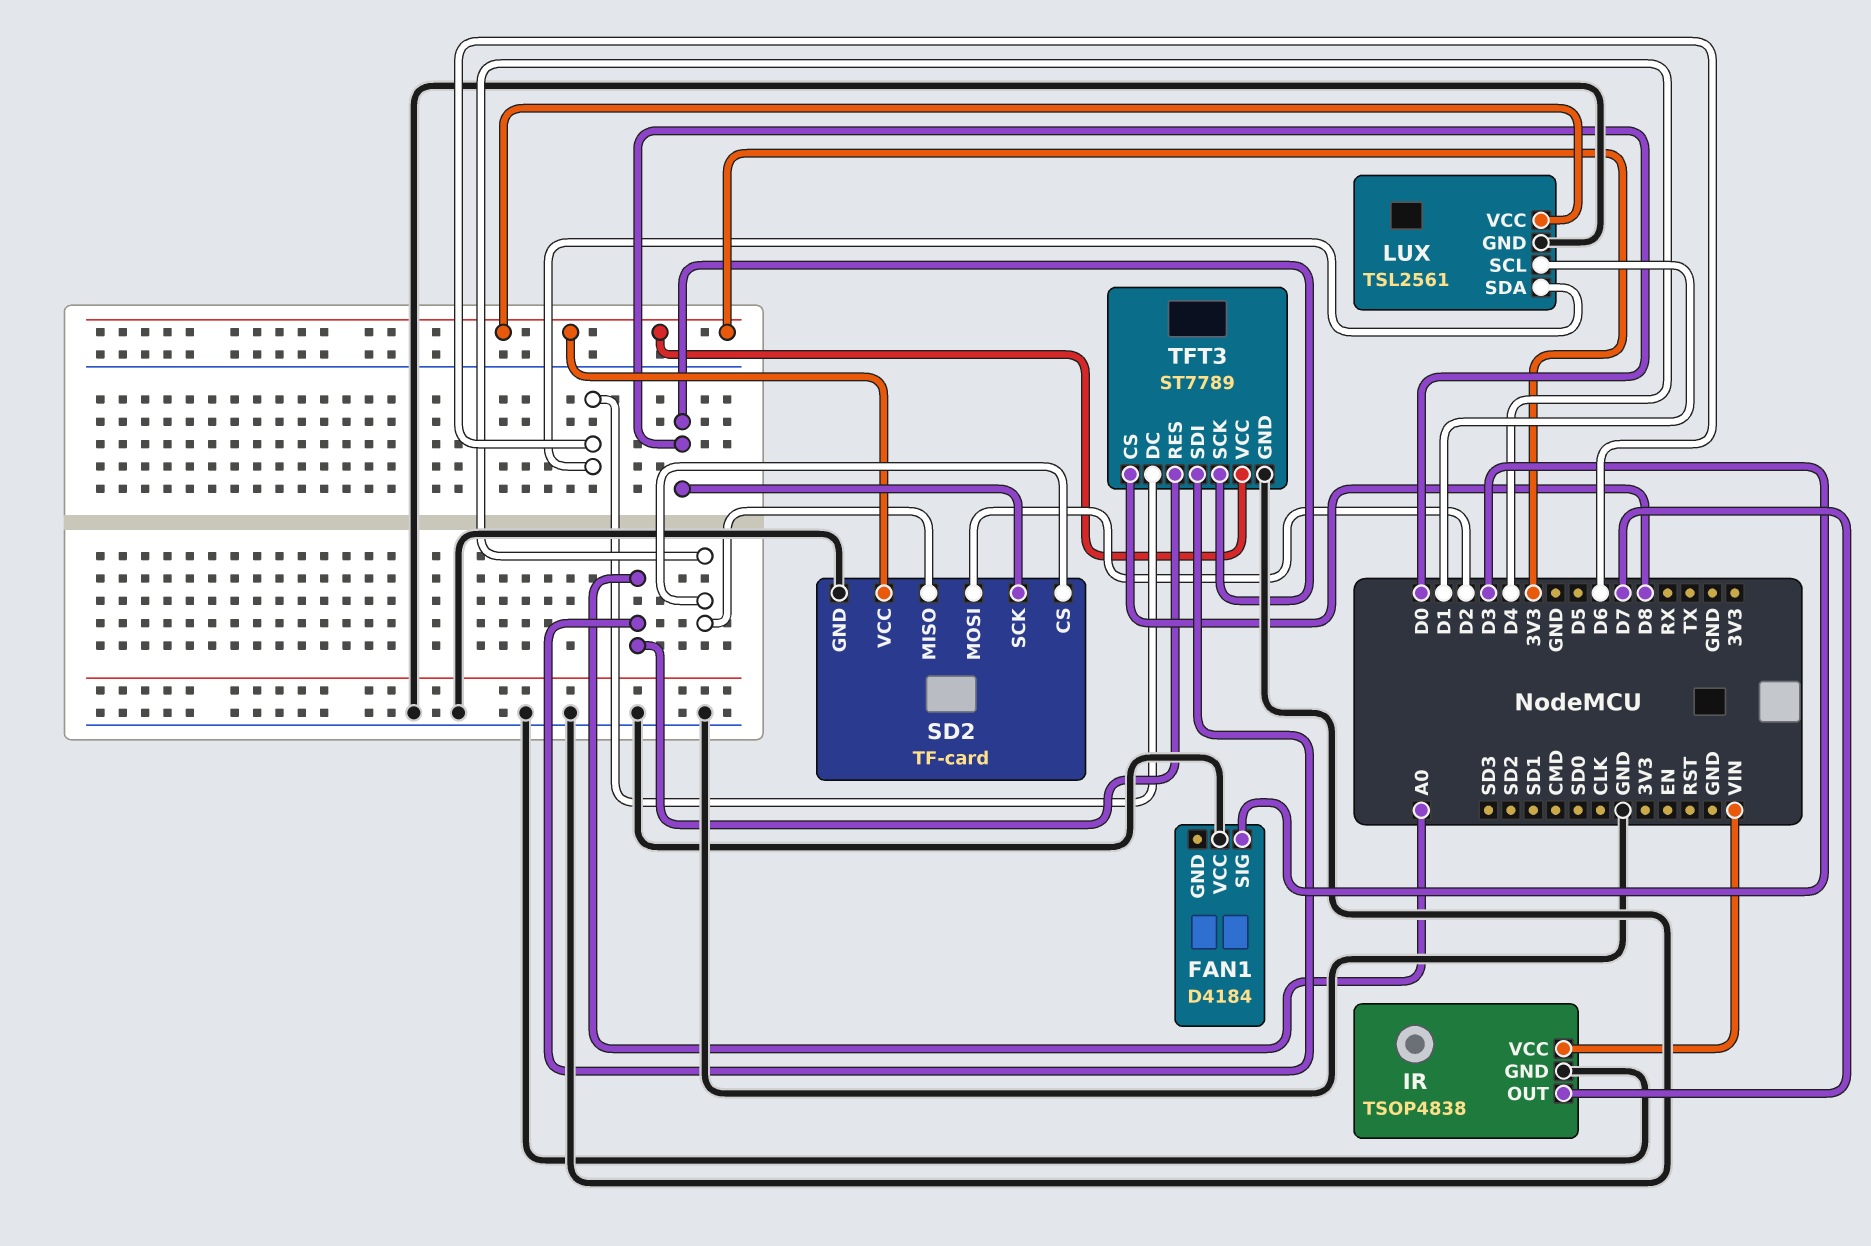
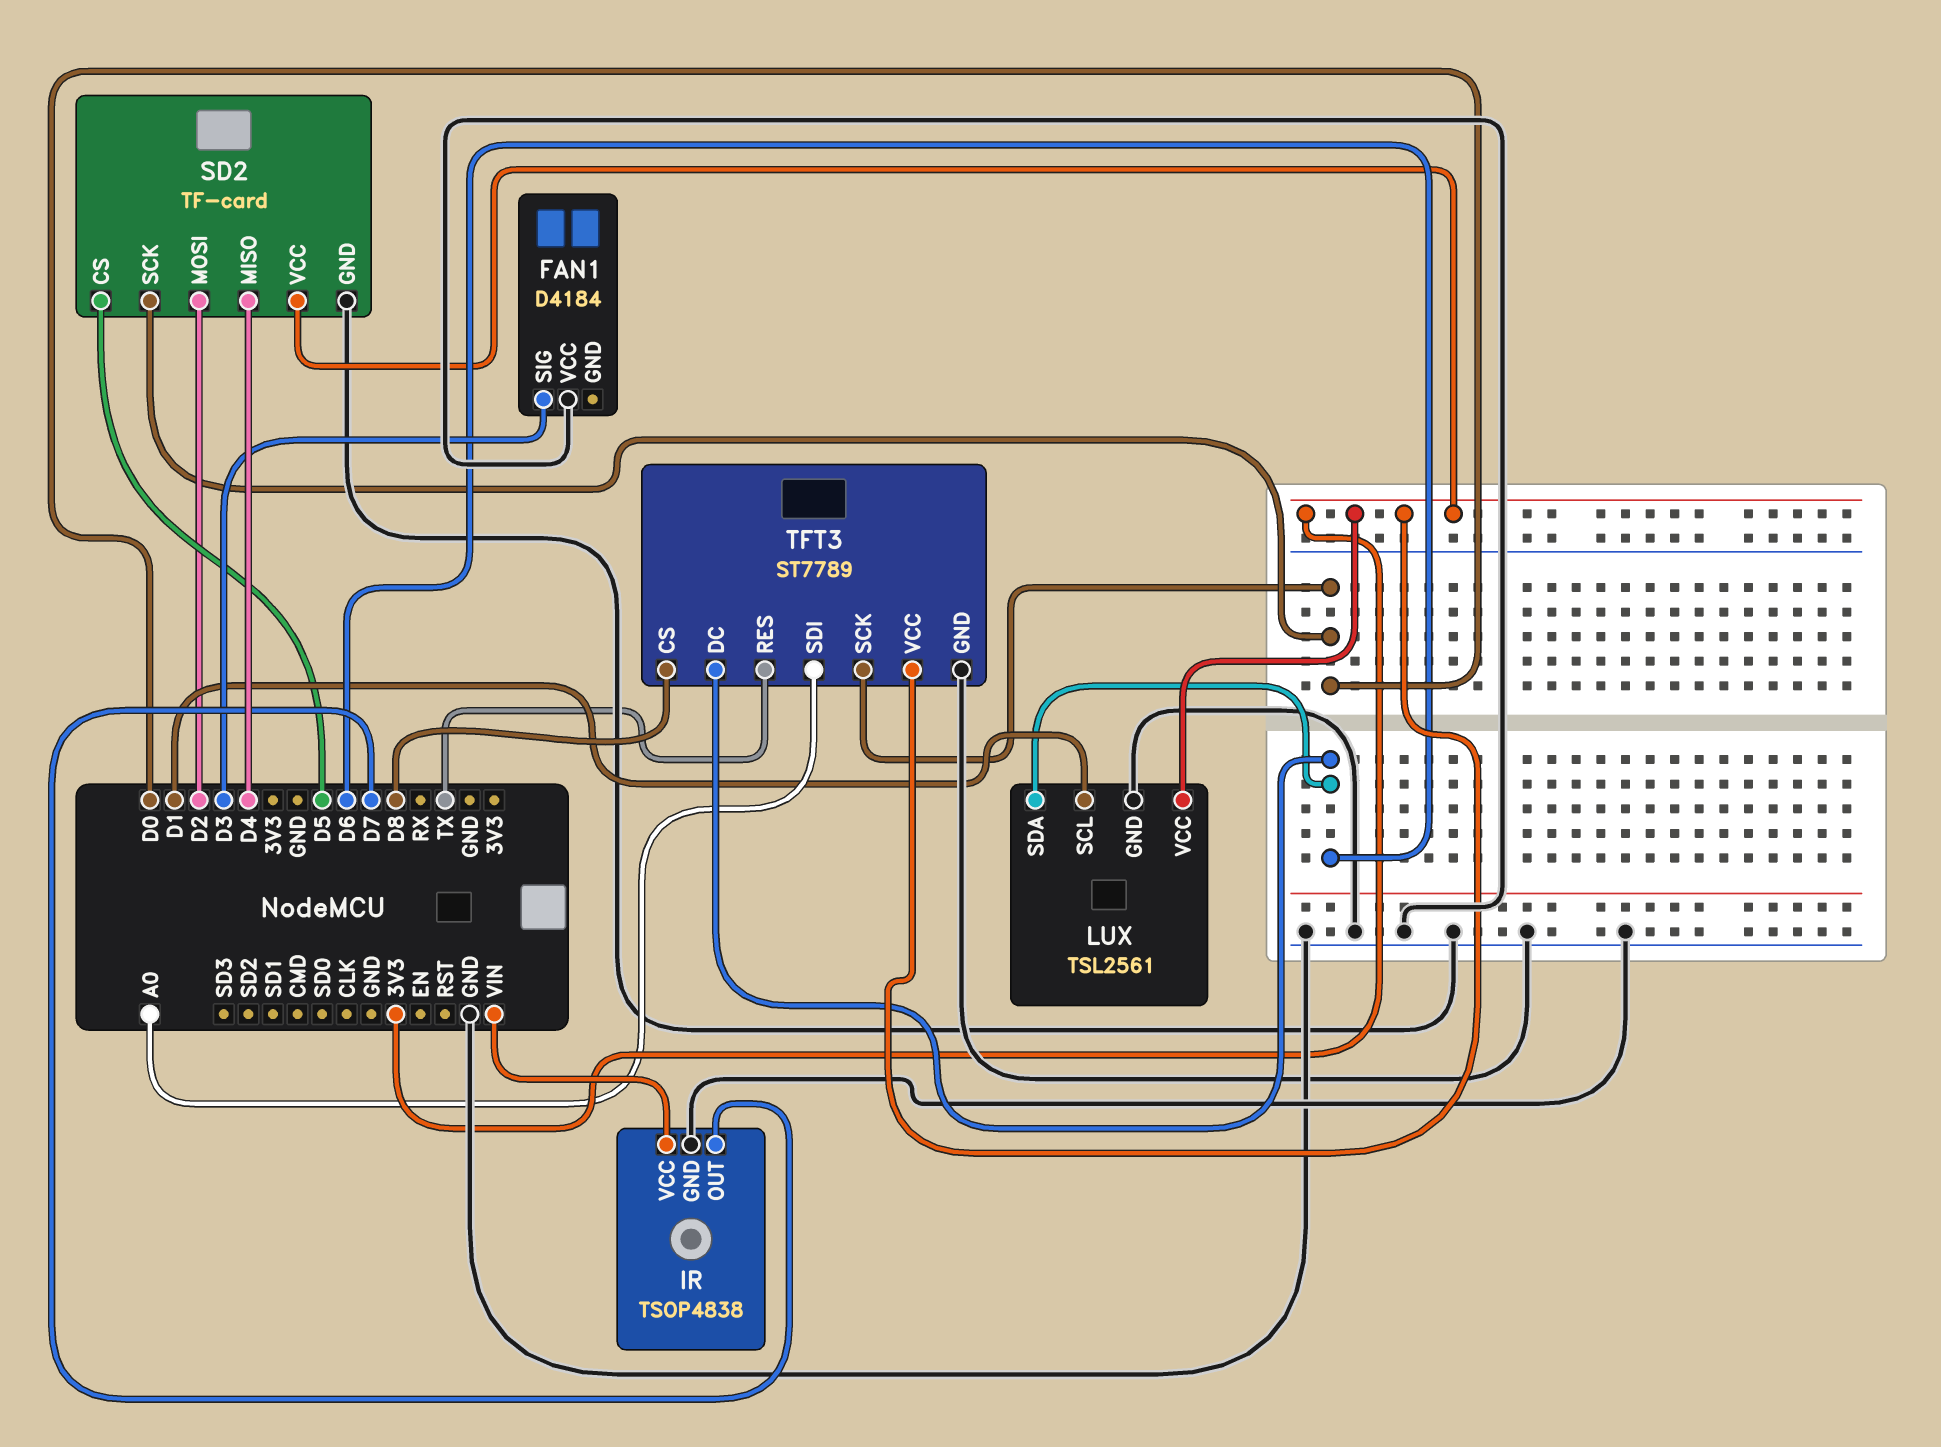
SD2 pin CS: D4 -> D5
TFT3 pin RES: A0 -> TX

